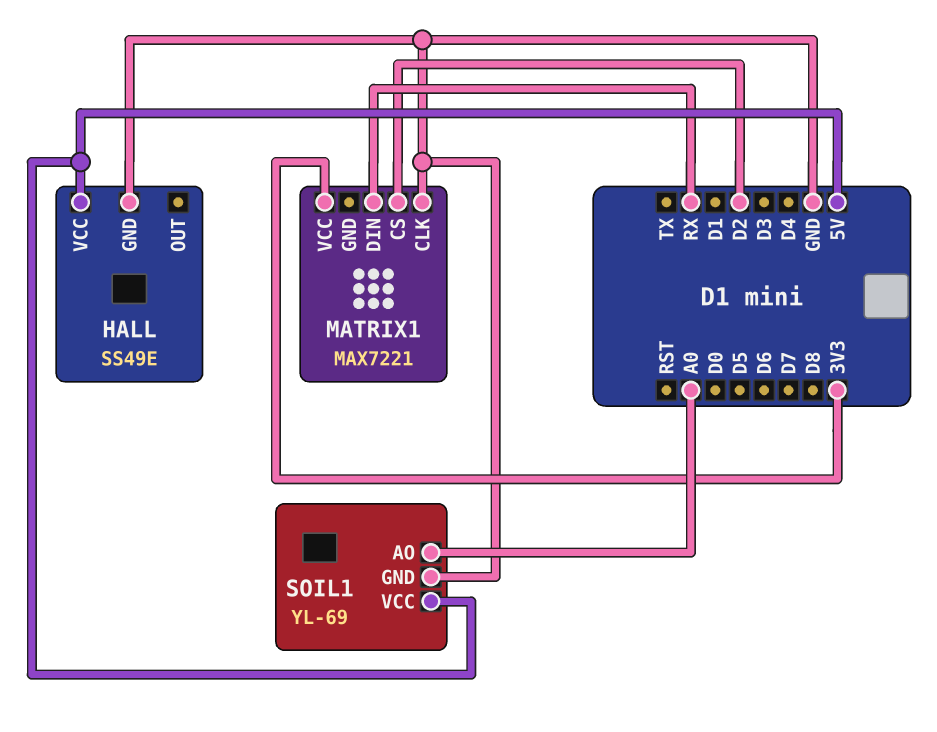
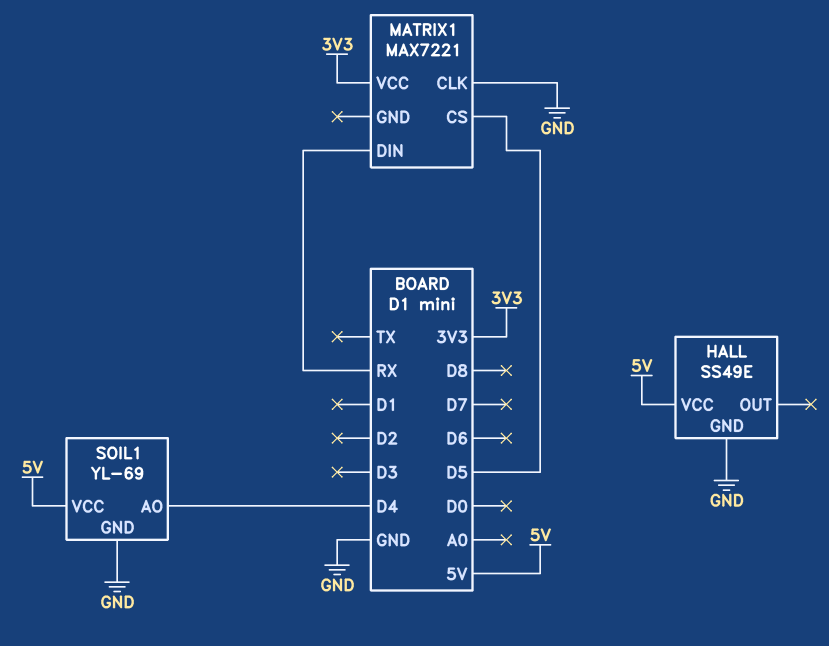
MATRIX1 pin CS: D2 -> D5
SOIL1 pin AO: A0 -> D4

